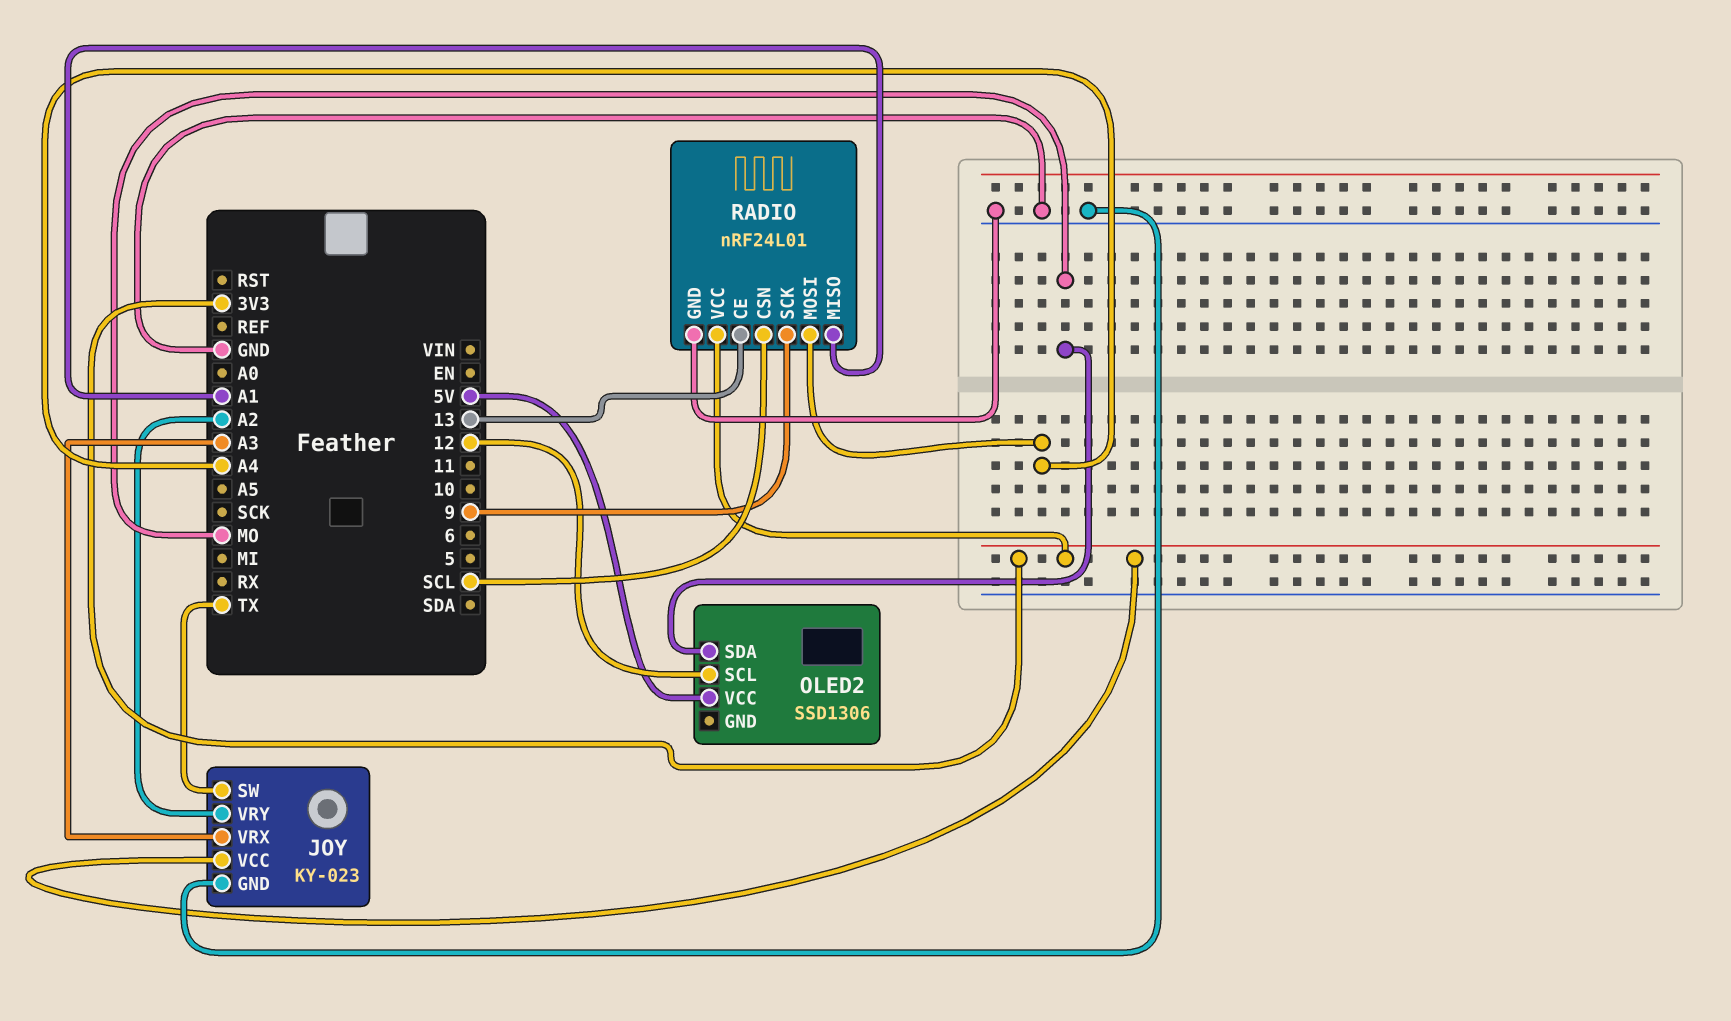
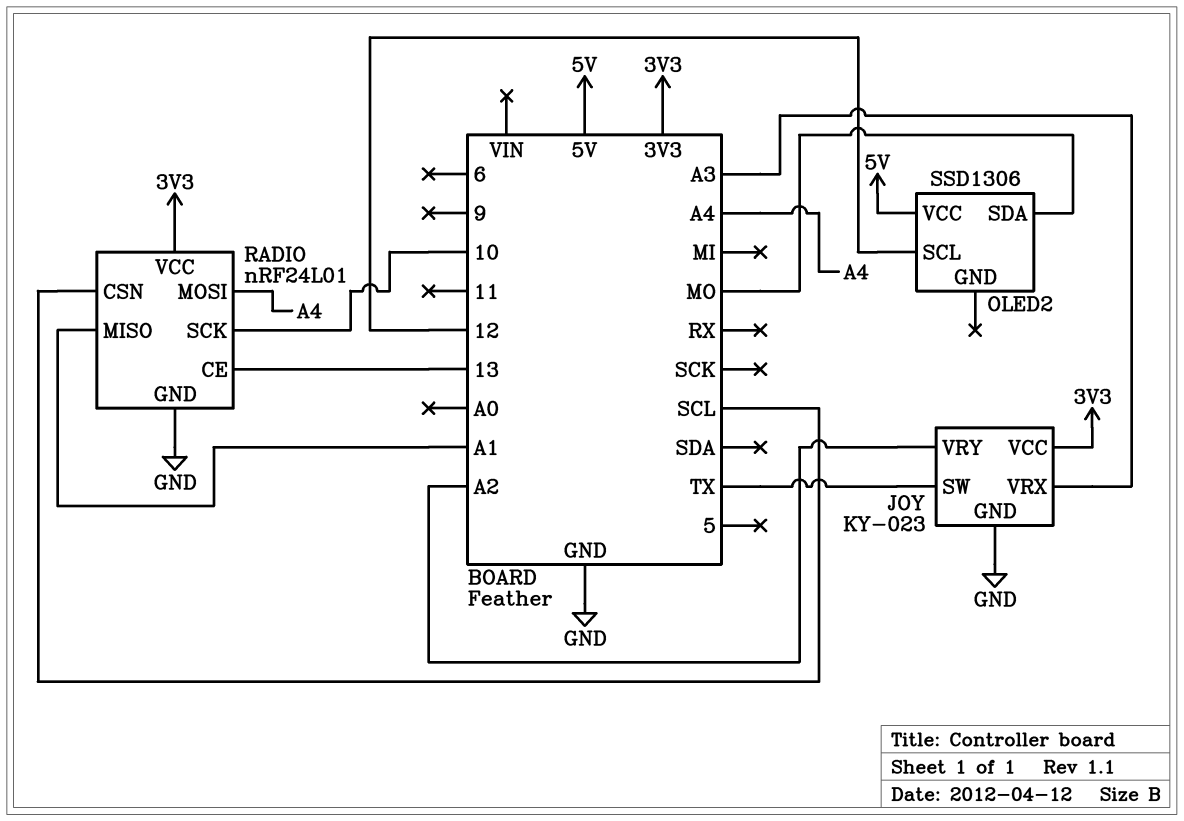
RADIO pin SCK: 9 -> 10

